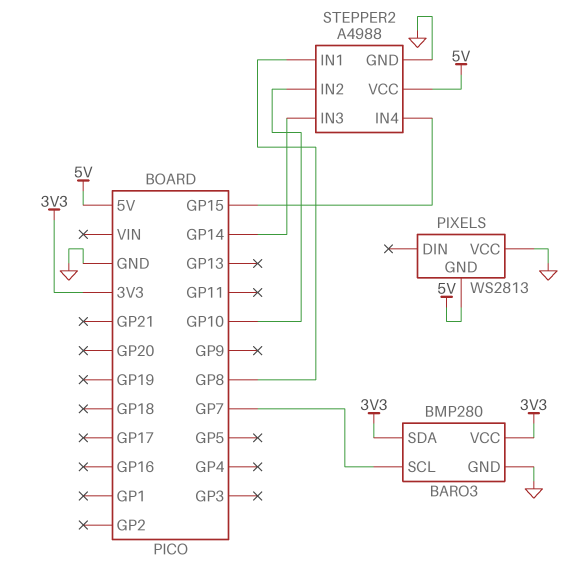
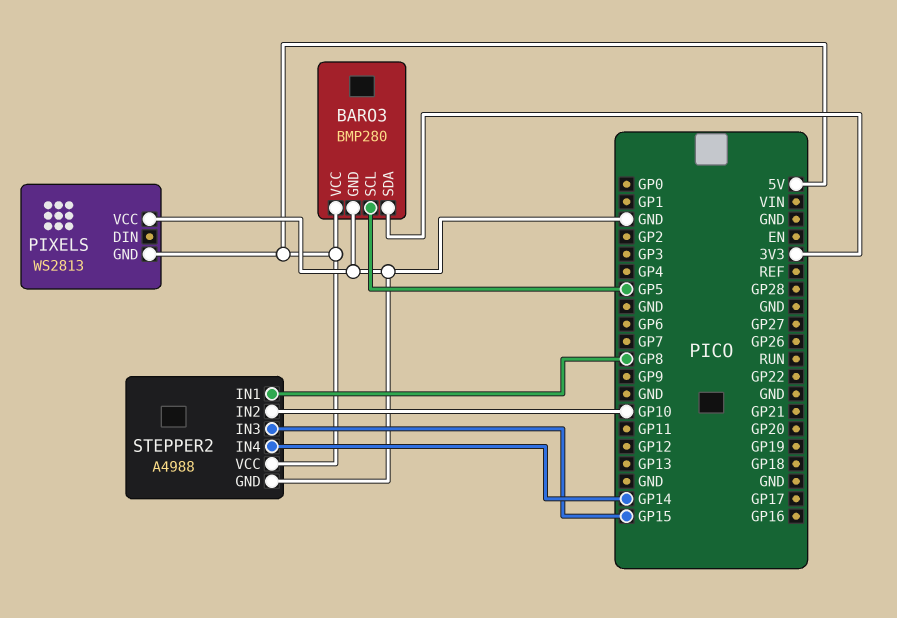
BARO3 pin SCL: GP7 -> GP5
BARO3 pin VCC: 3V3 -> 5V
STEPPER2 pin IN3: GP14 -> GP15
STEPPER2 pin IN4: GP15 -> GP14

